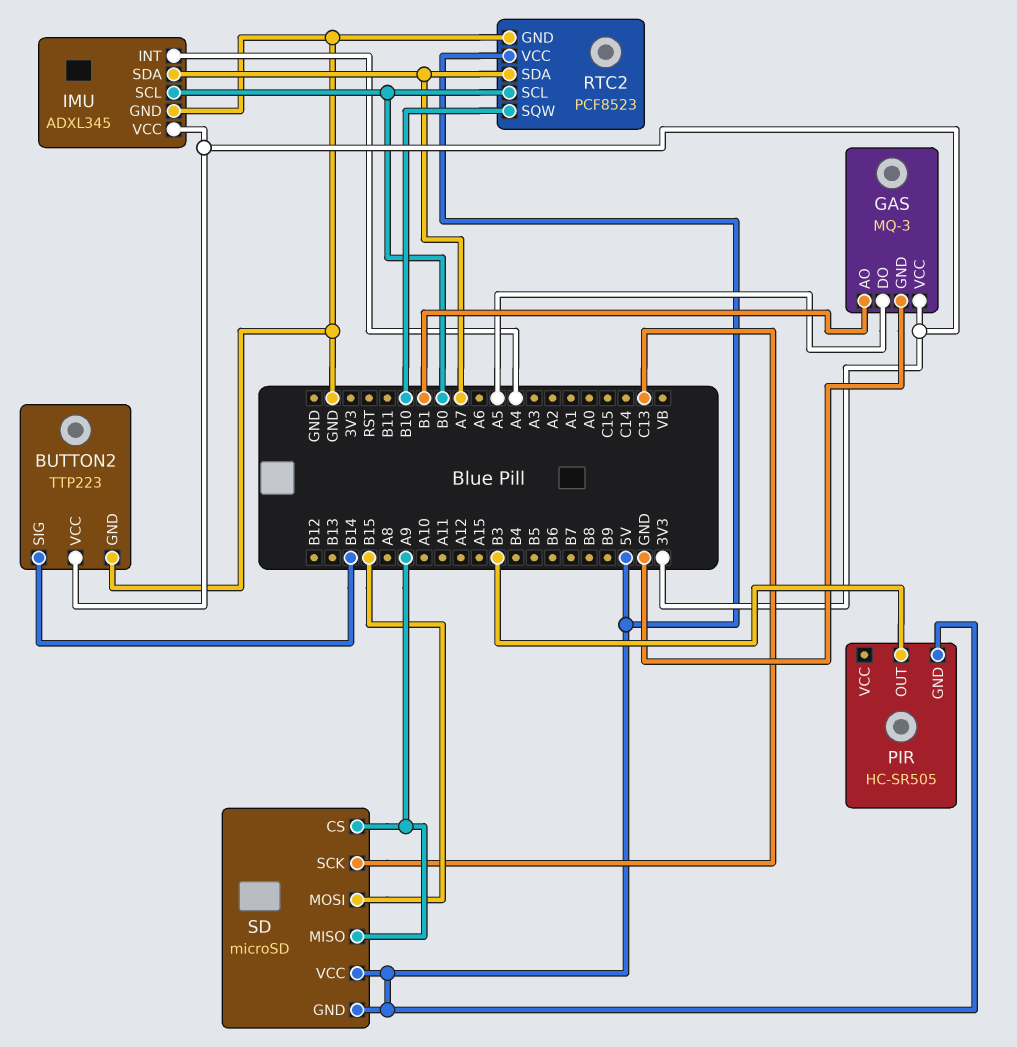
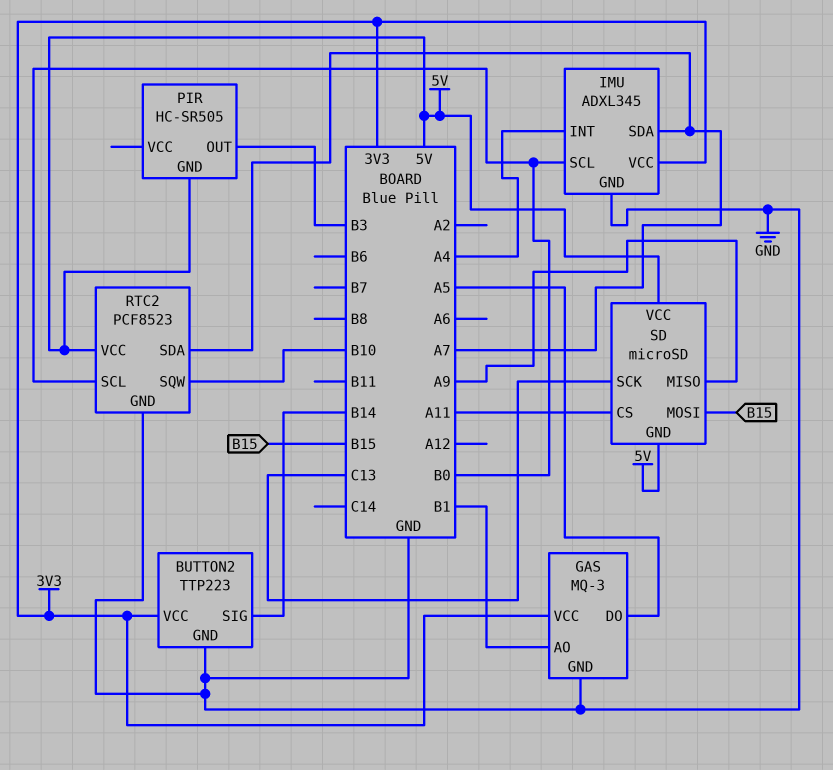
SD pin CS: A9 -> A11

